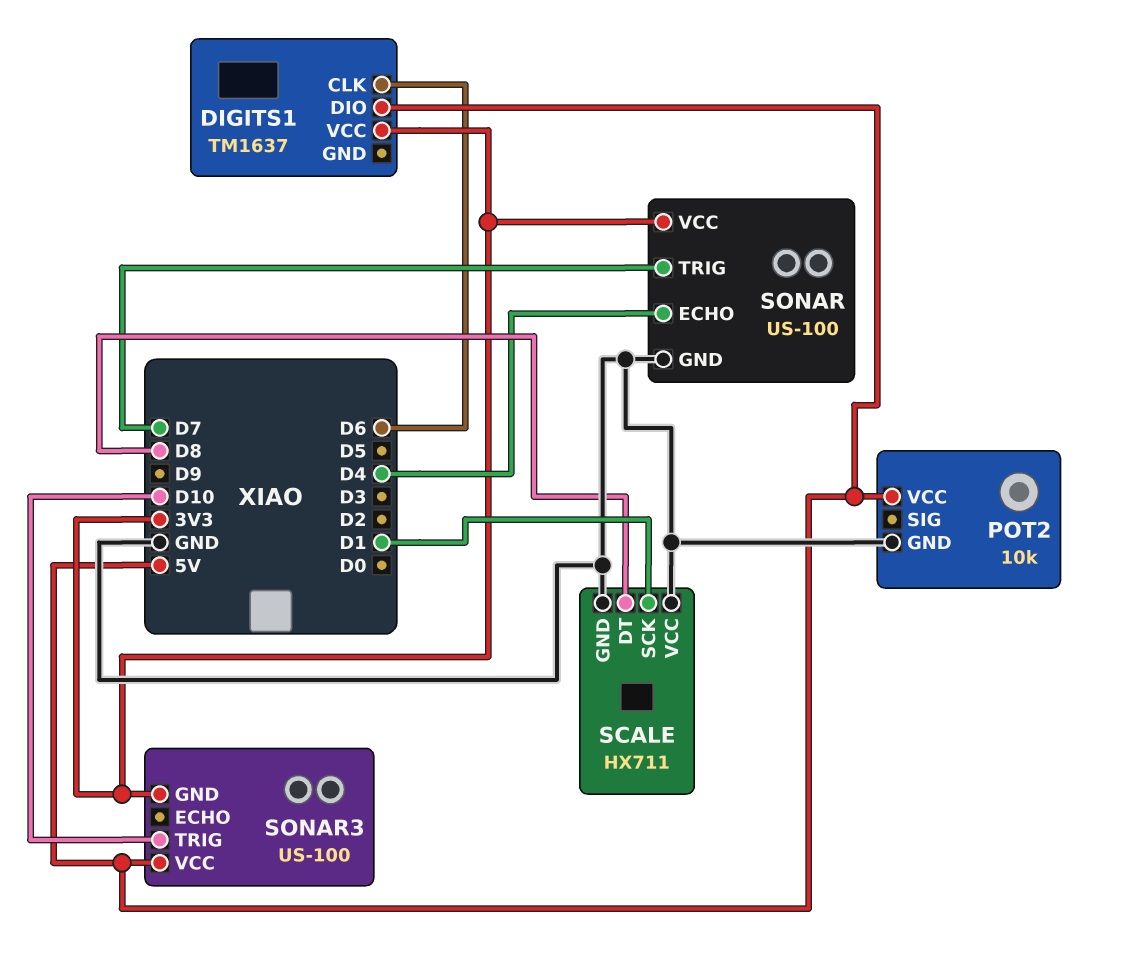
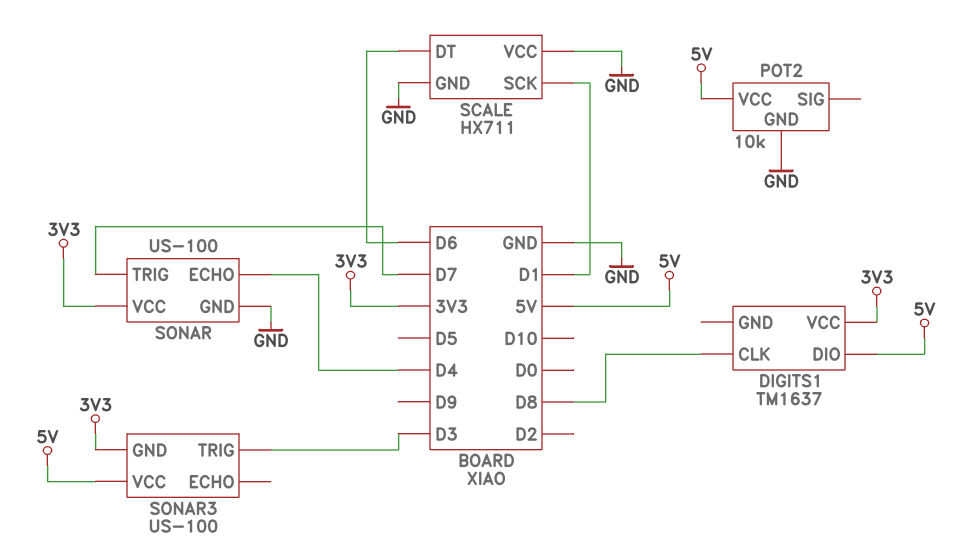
DIGITS1 pin CLK: D6 -> D8
SCALE pin DT: D8 -> D6
SONAR3 pin TRIG: D10 -> D3

